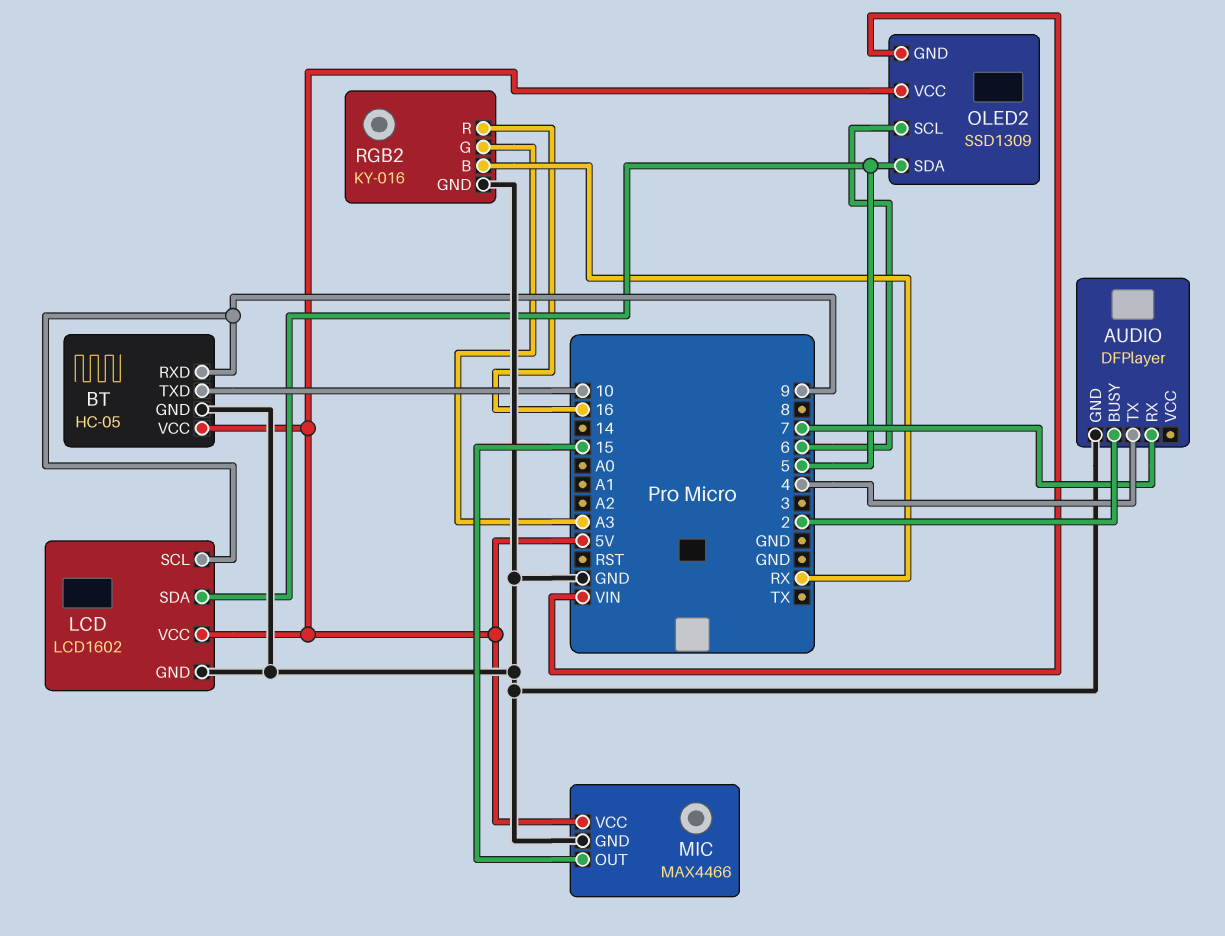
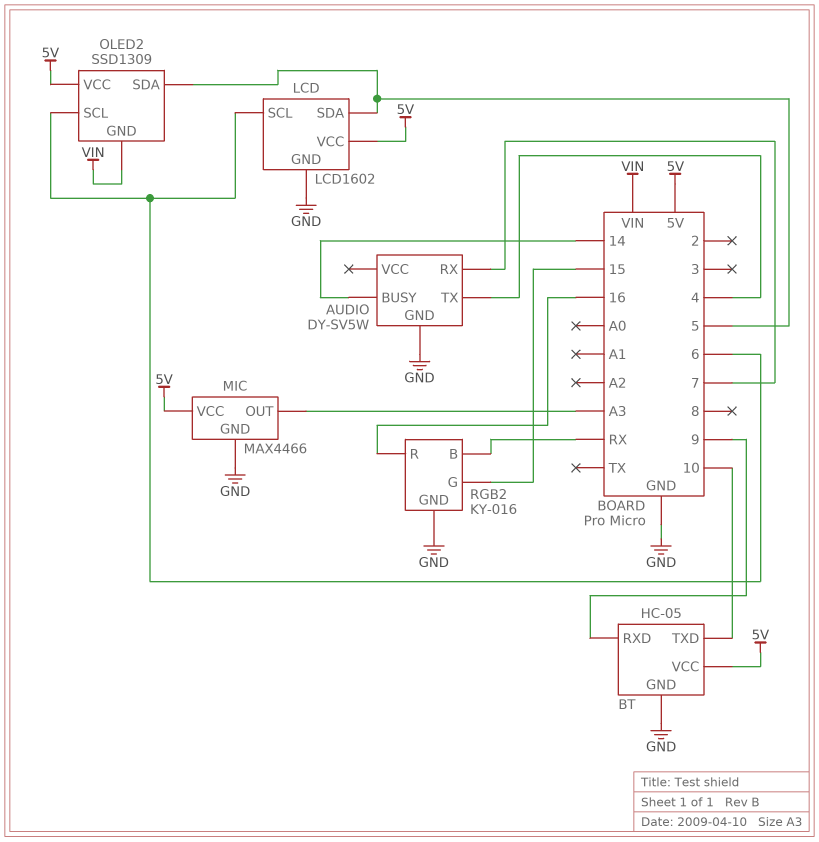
AUDIO: DFPlayer -> DY-SV5W
AUDIO pin BUSY: 2 -> 14
LCD pin SCL: 9 -> 6
MIC pin OUT: 15 -> A3
RGB2 pin G: A3 -> 15

